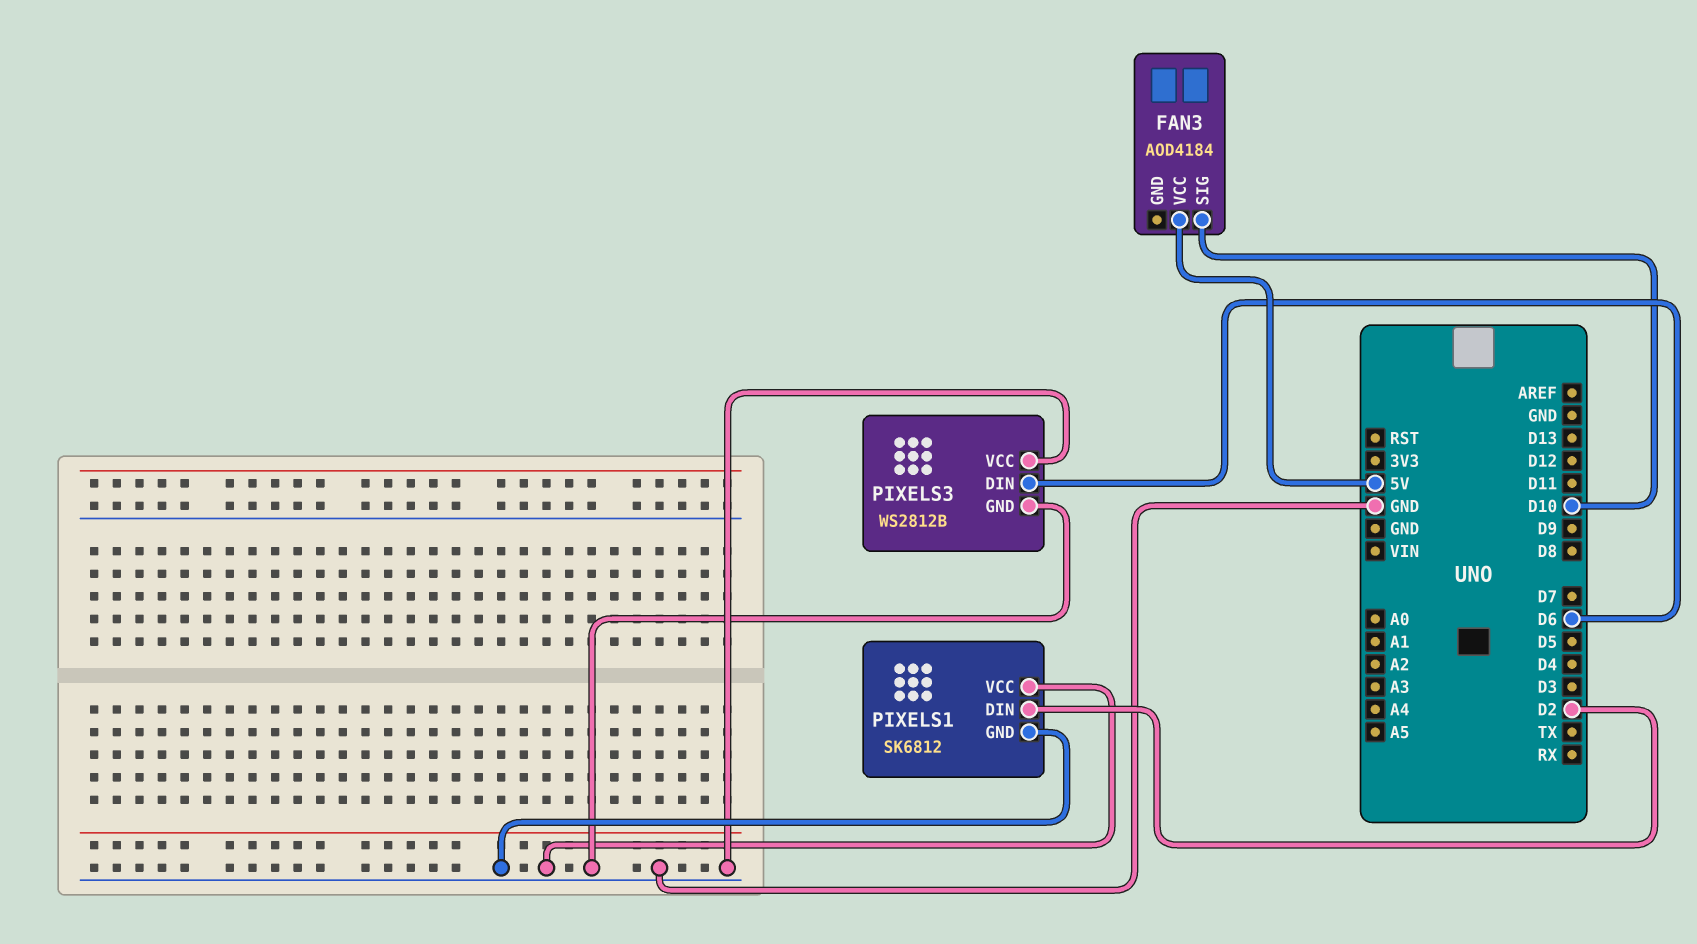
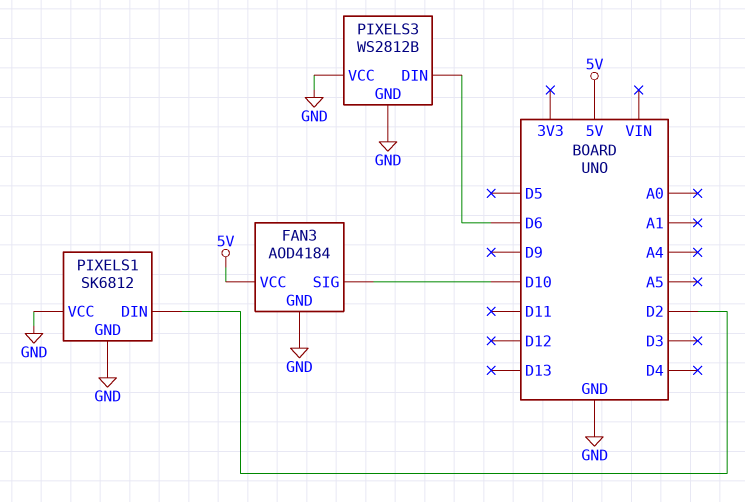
FAN3 pin GND: none -> GND

